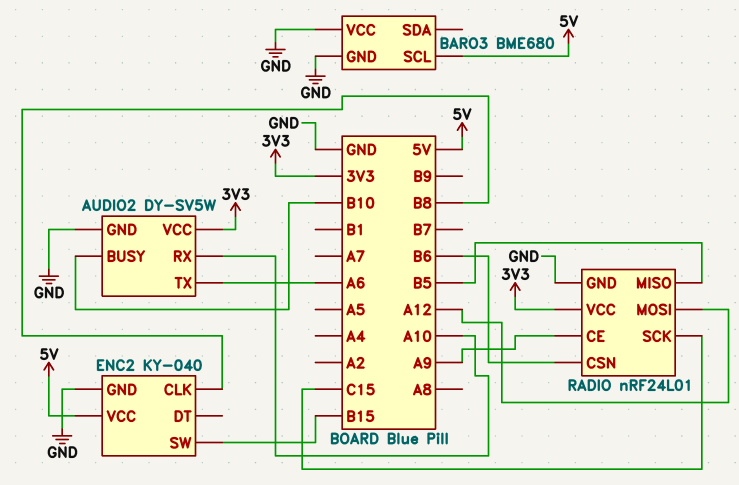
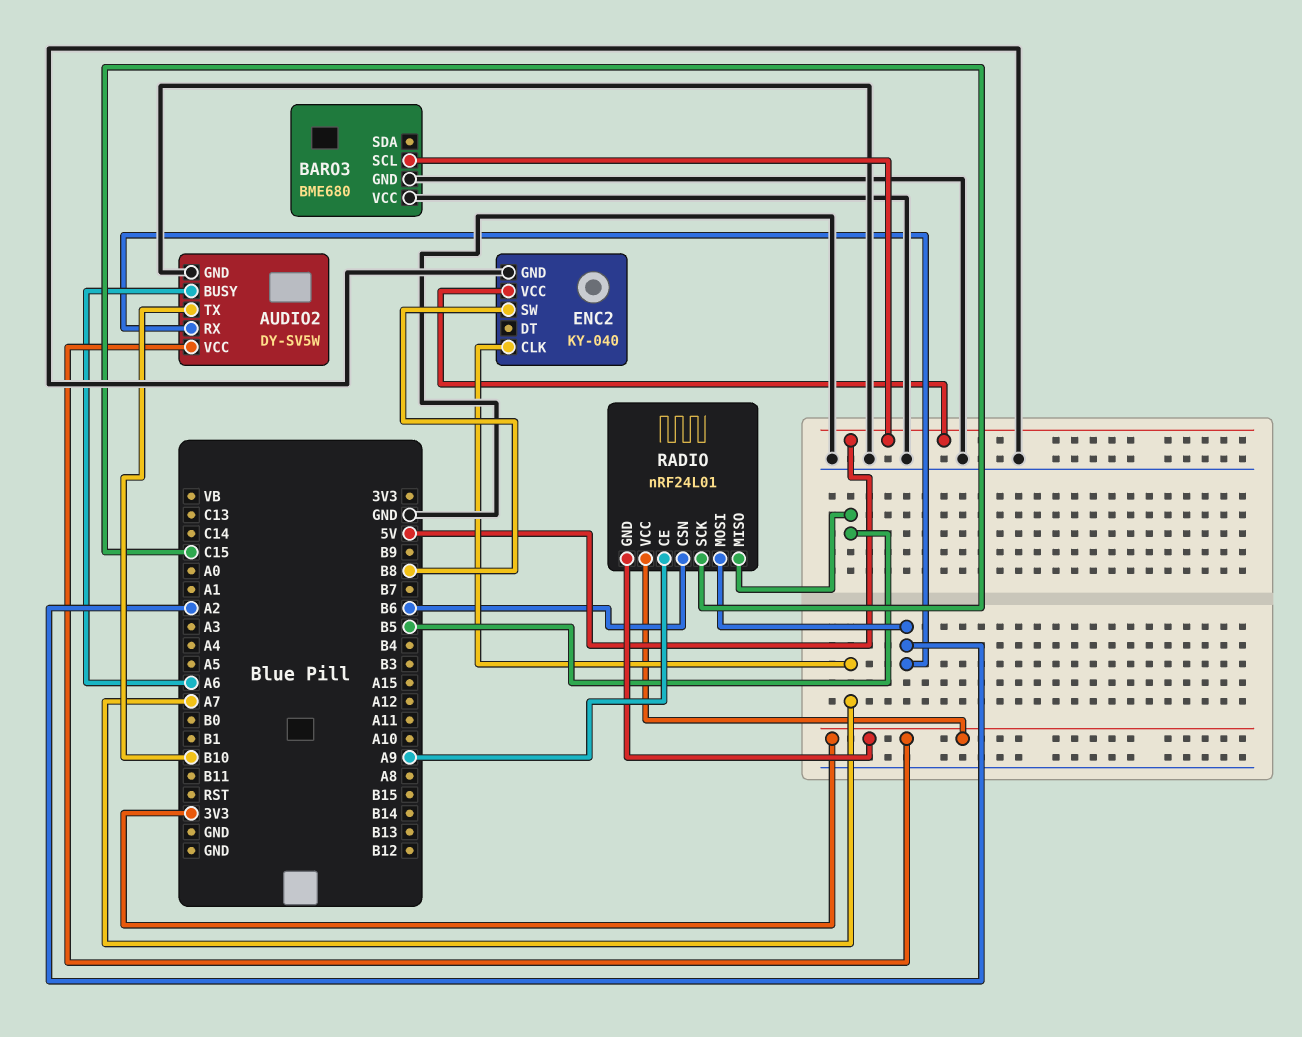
AUDIO2 pin BUSY: B10 -> A6
AUDIO2 pin RX: A10 -> A2
AUDIO2 pin TX: A6 -> B10
ENC2 pin CLK: B8 -> A7
ENC2 pin SW: B15 -> B8
RADIO pin GND: GND -> 3V3
RADIO pin MOSI: A12 -> A2

